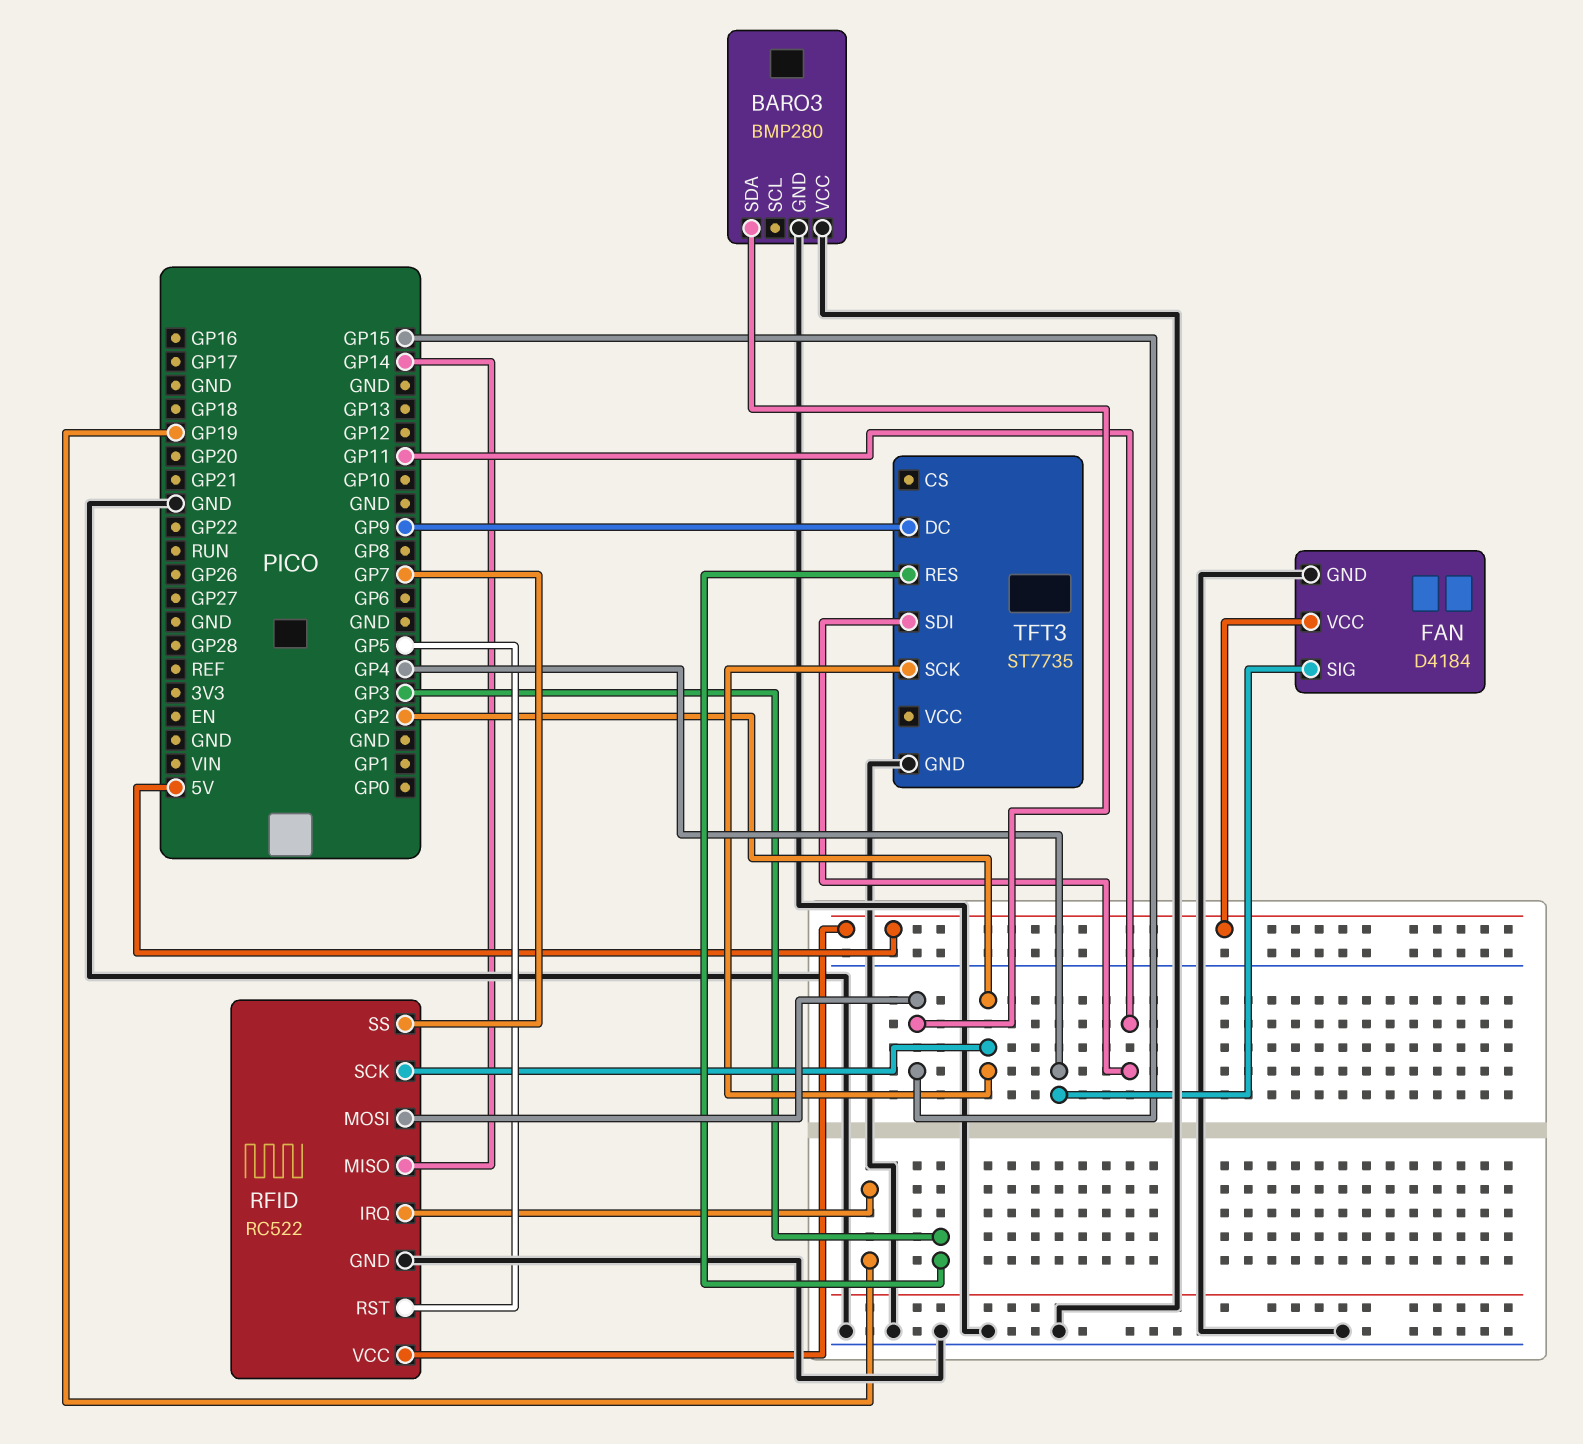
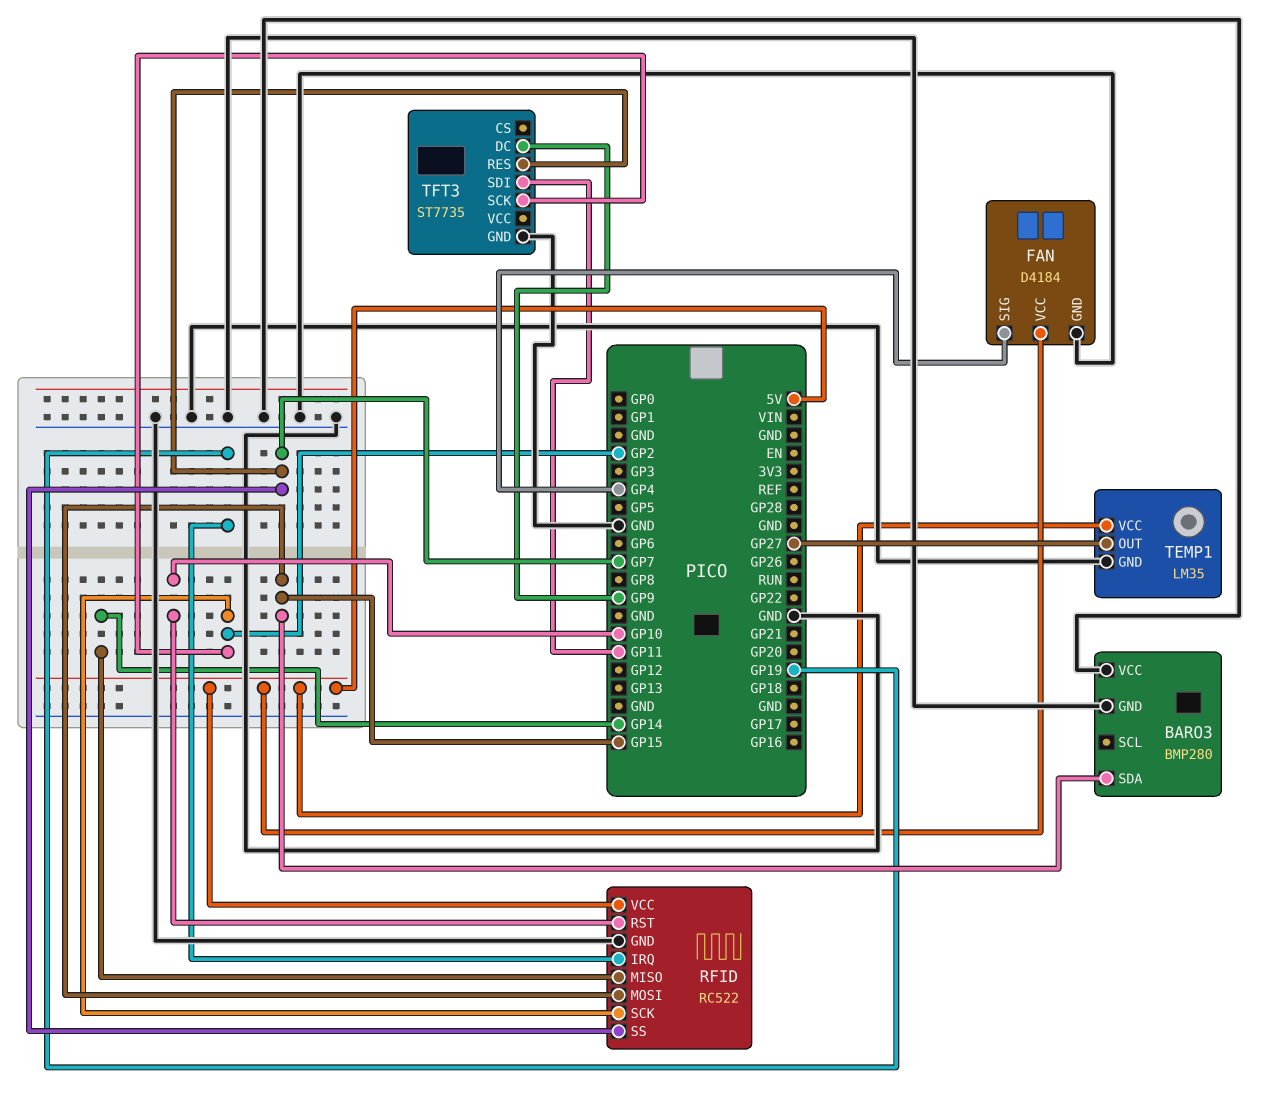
RFID pin RST: GP5 -> GP10
TEMP1: none -> LM35
TEMP1 pin GND: none -> GND
TEMP1 pin OUT: none -> GP27
TEMP1 pin VCC: none -> 5V
TFT3 pin RES: GP3 -> GP7

